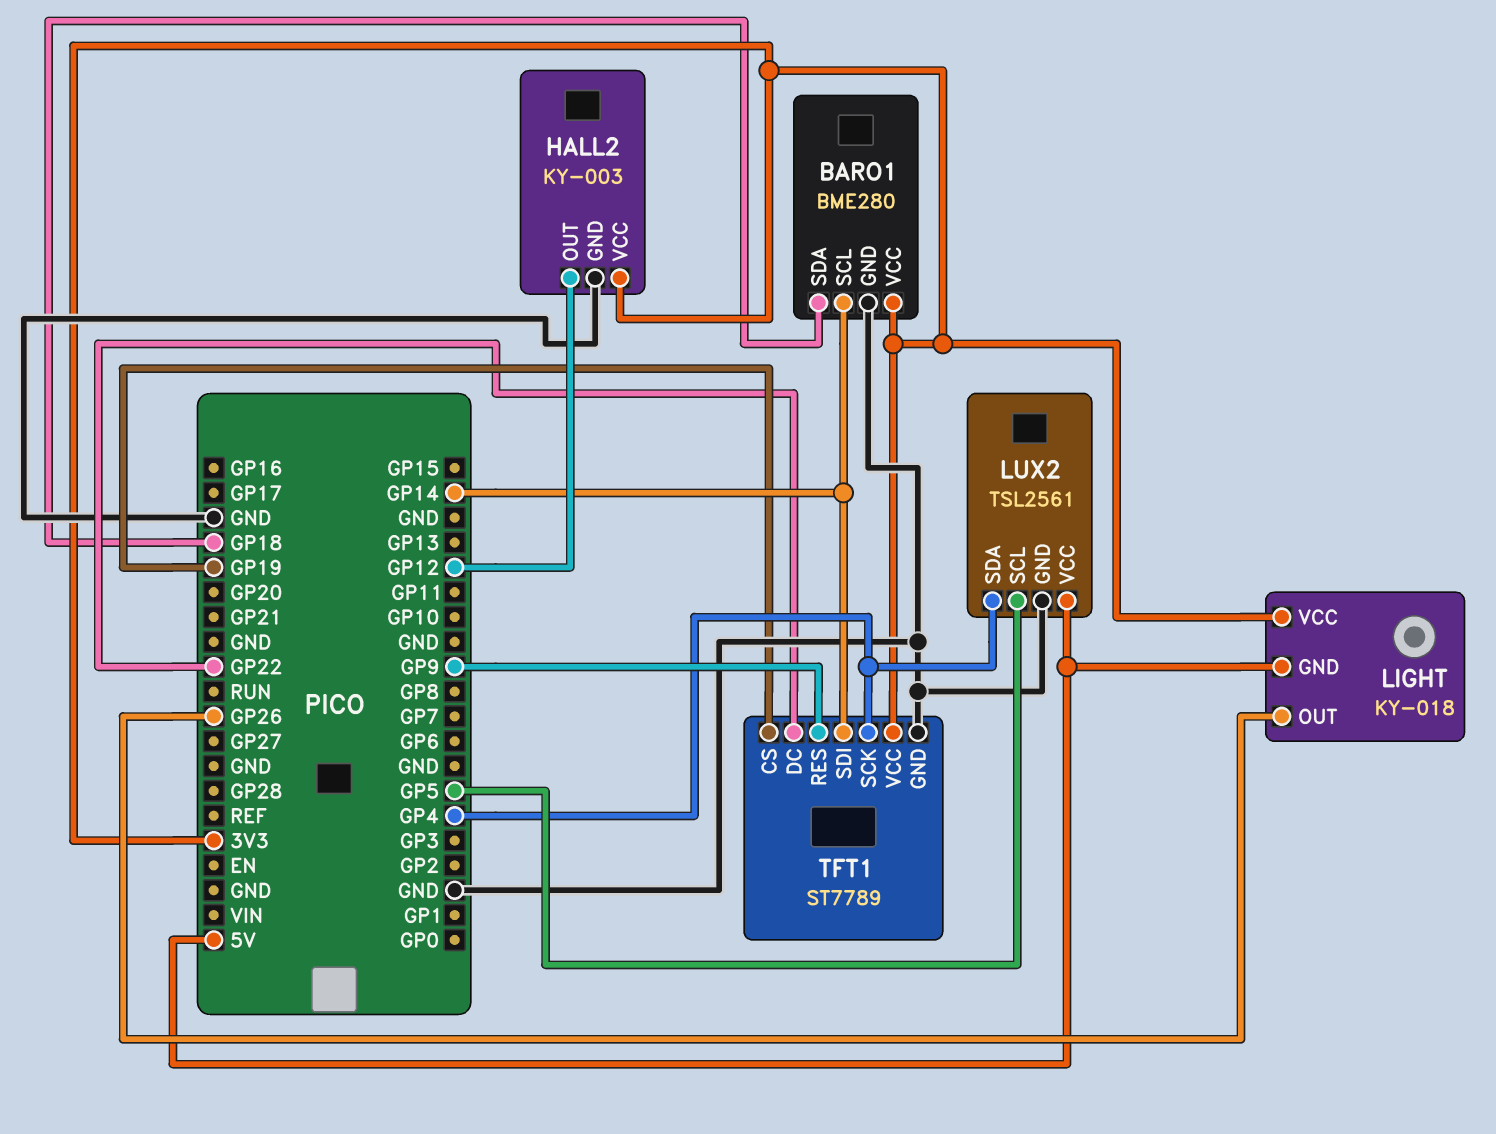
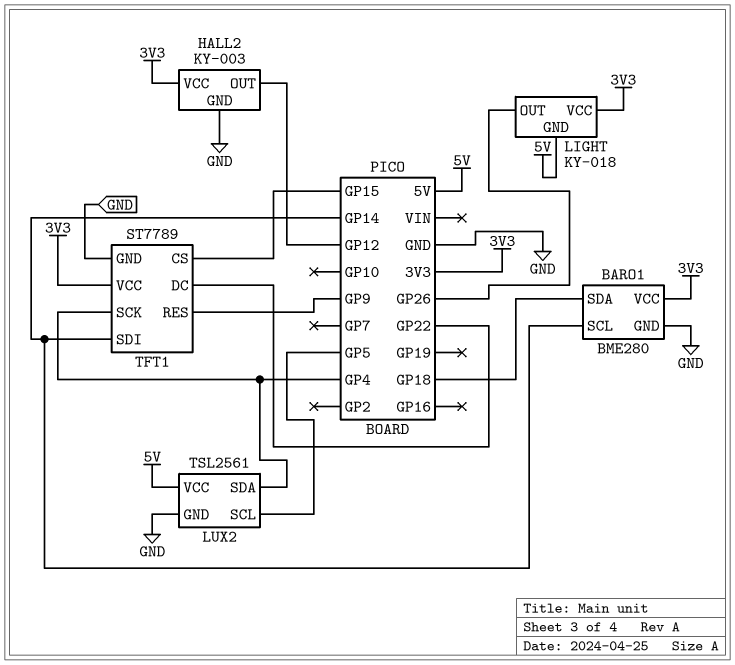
TFT1 pin CS: GP19 -> GP15

